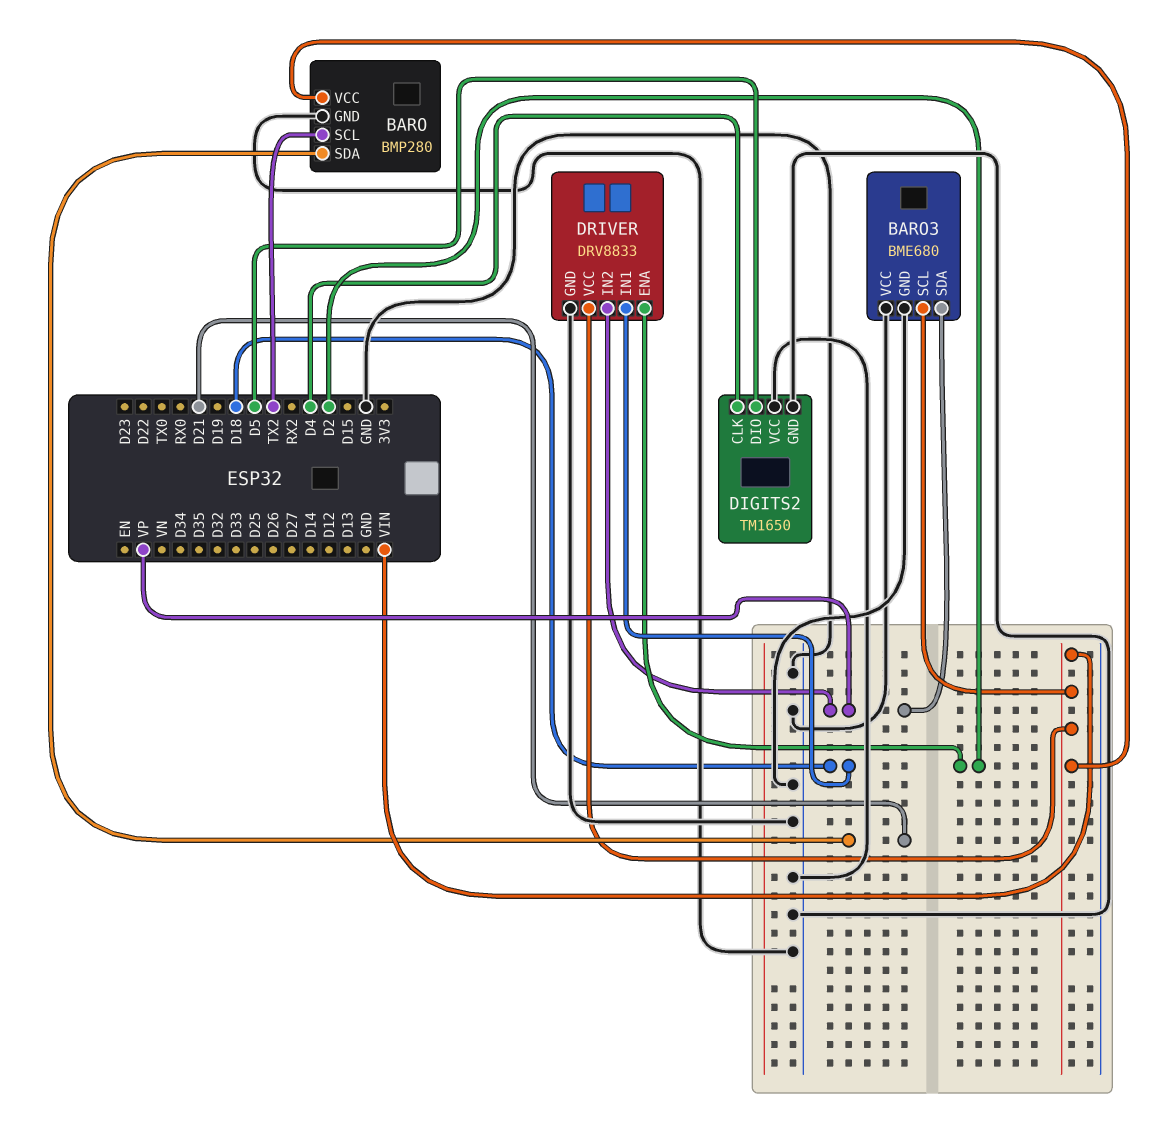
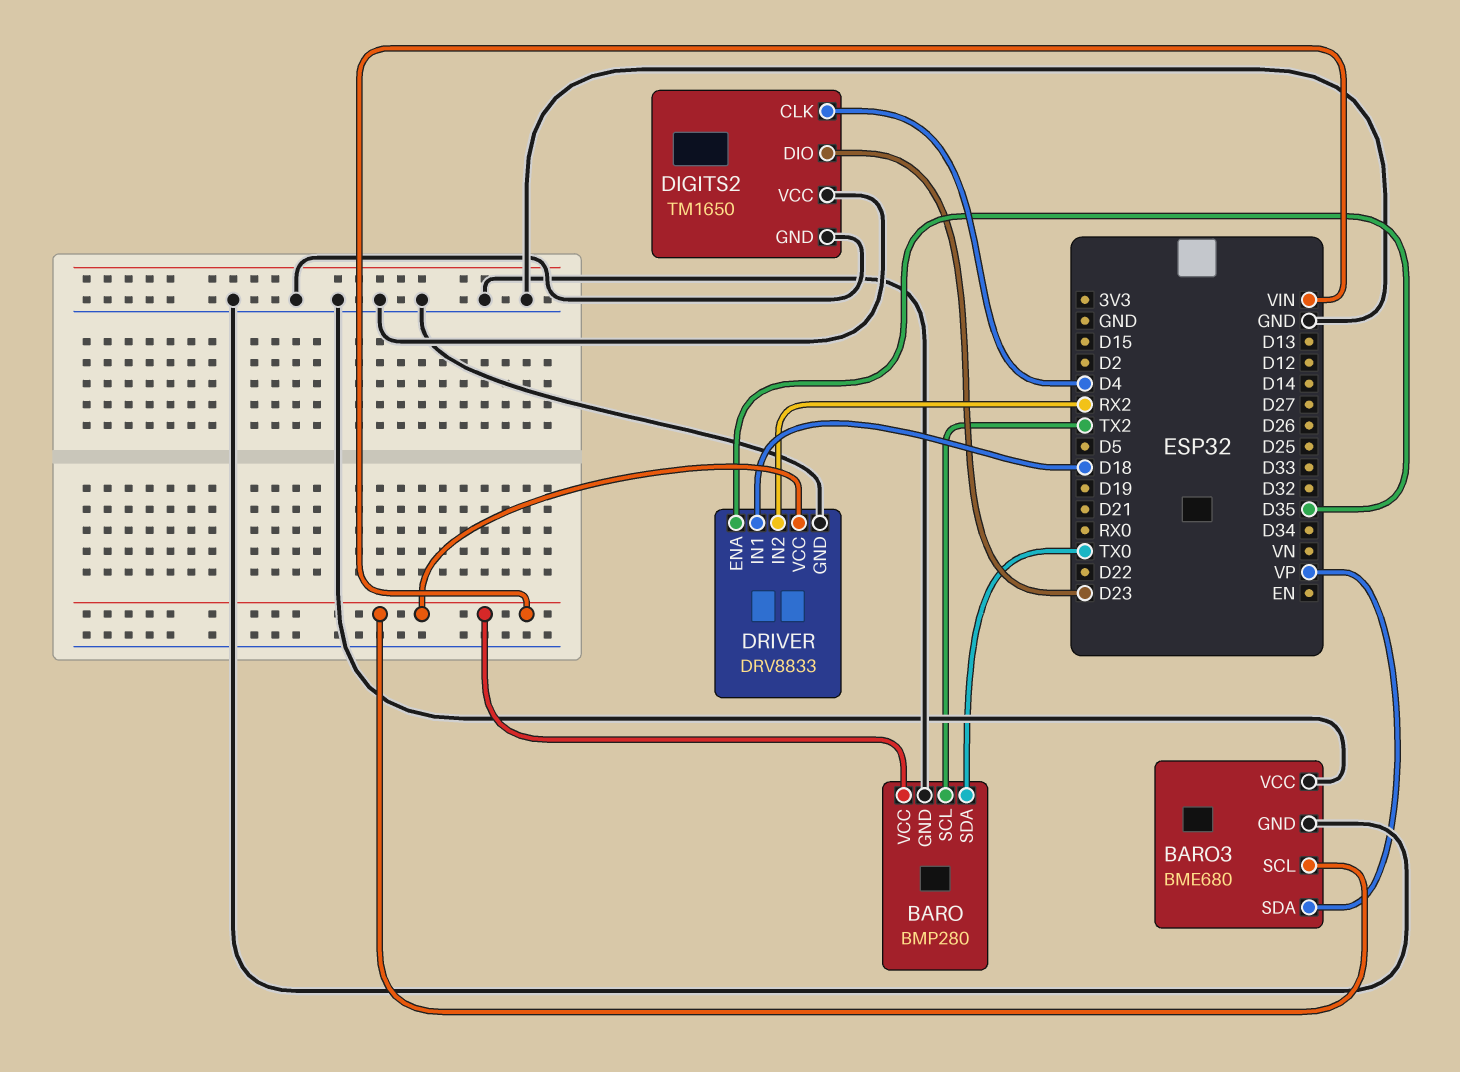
BARO pin SDA: D21 -> TX0
DIGITS2 pin DIO: D5 -> D23
DRIVER pin ENA: D2 -> D35
DRIVER pin IN2: VP -> RX2

